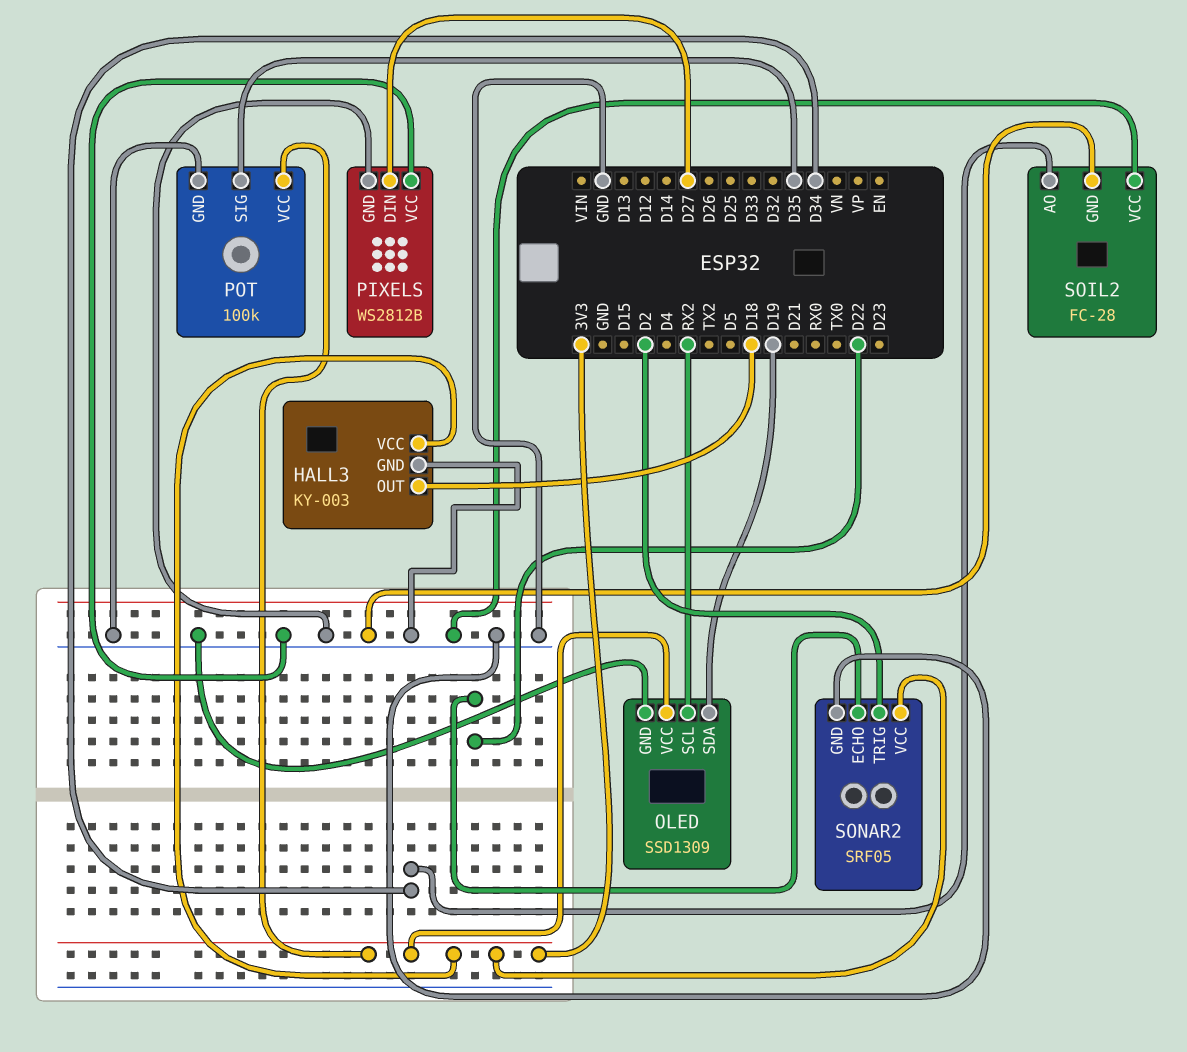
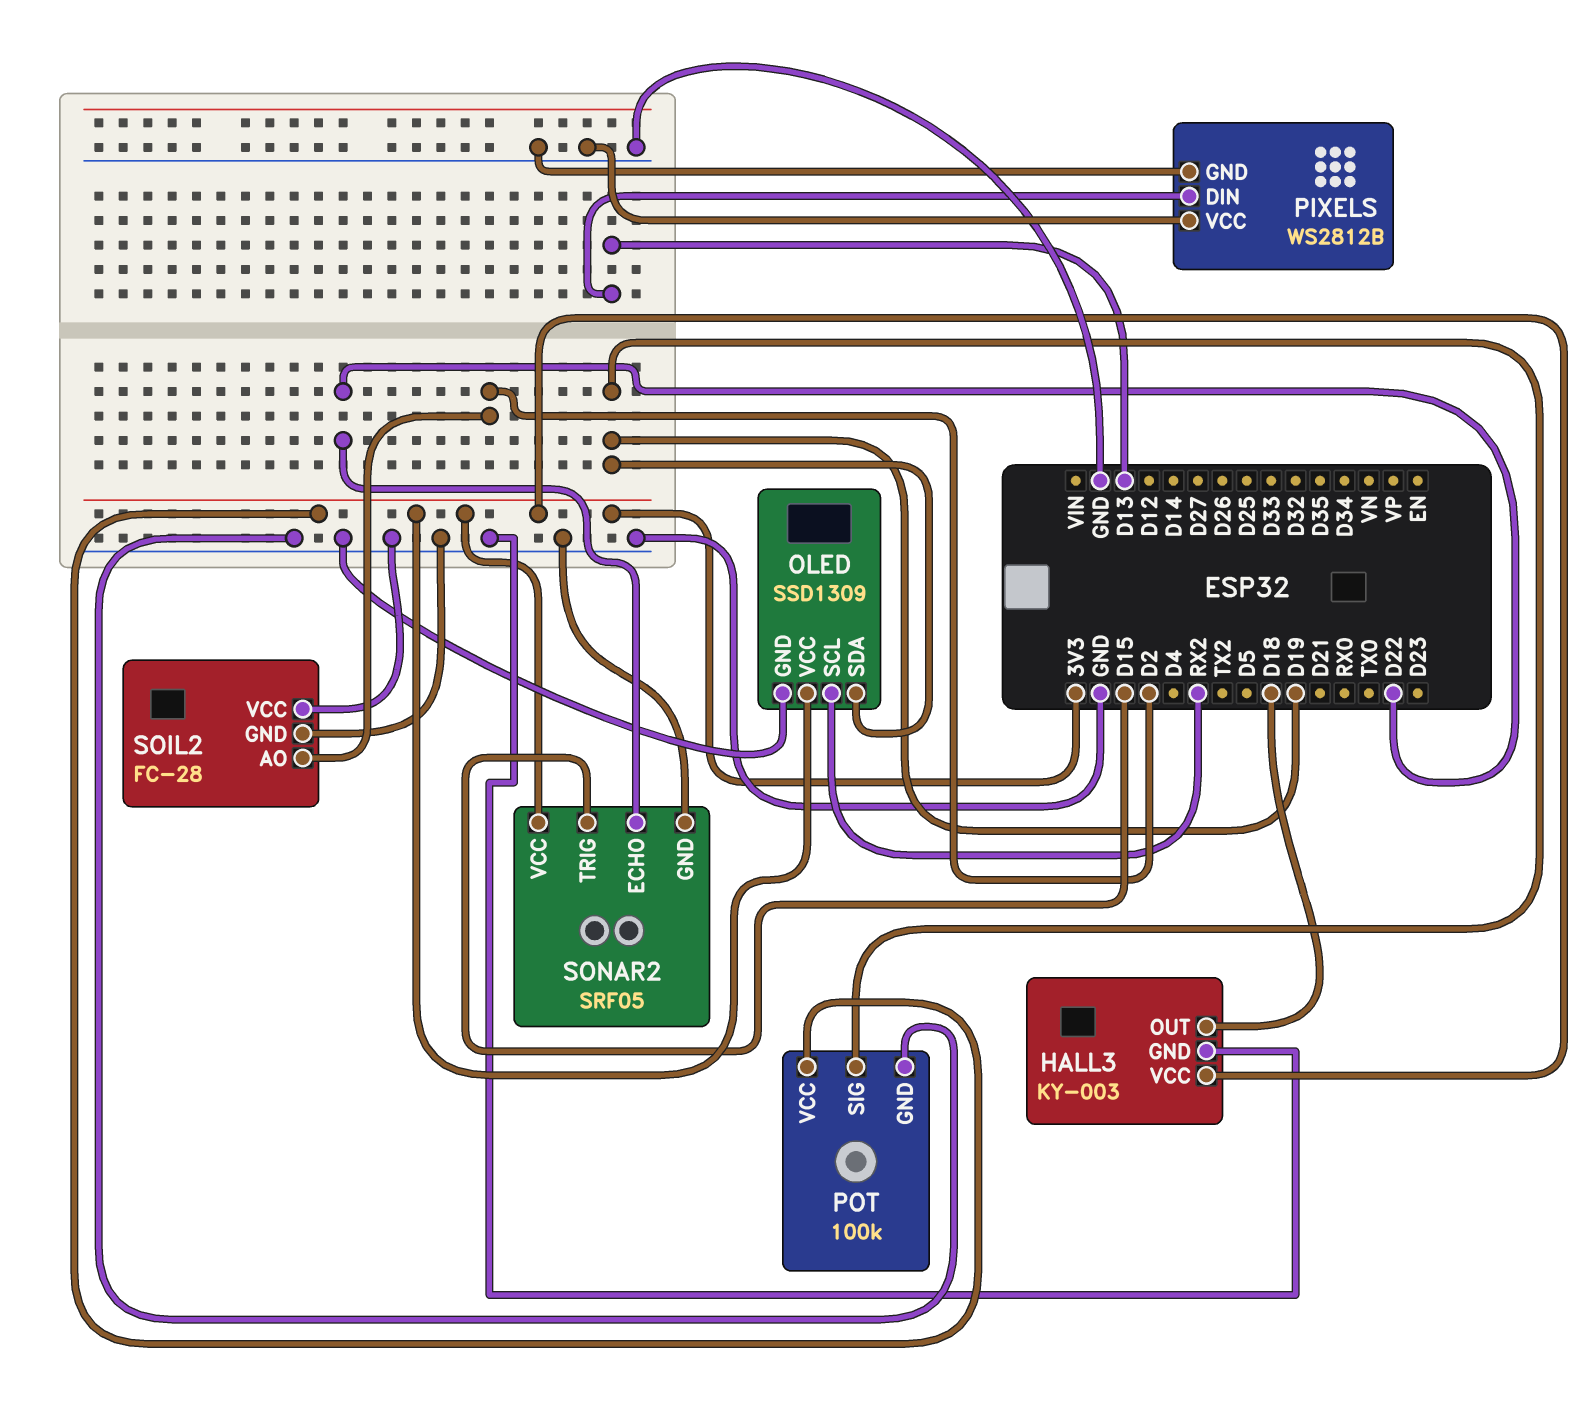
PIXELS pin DIN: D27 -> D13
POT pin SIG: D35 -> D19
SOIL2 pin AO: D34 -> D2
SONAR2 pin TRIG: D2 -> D15

